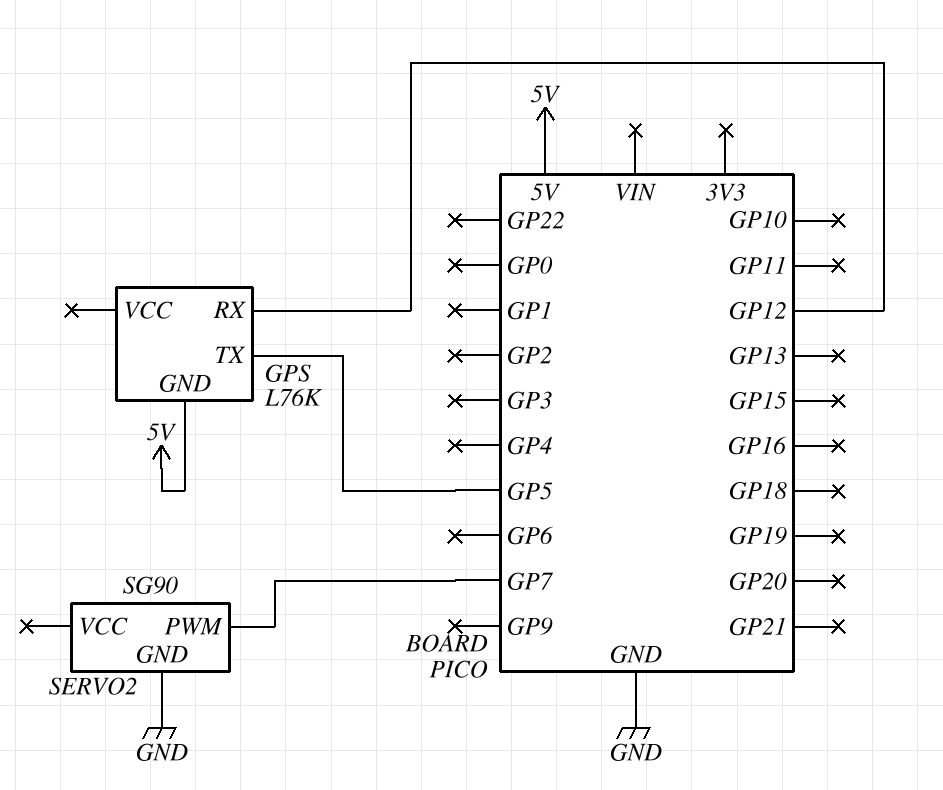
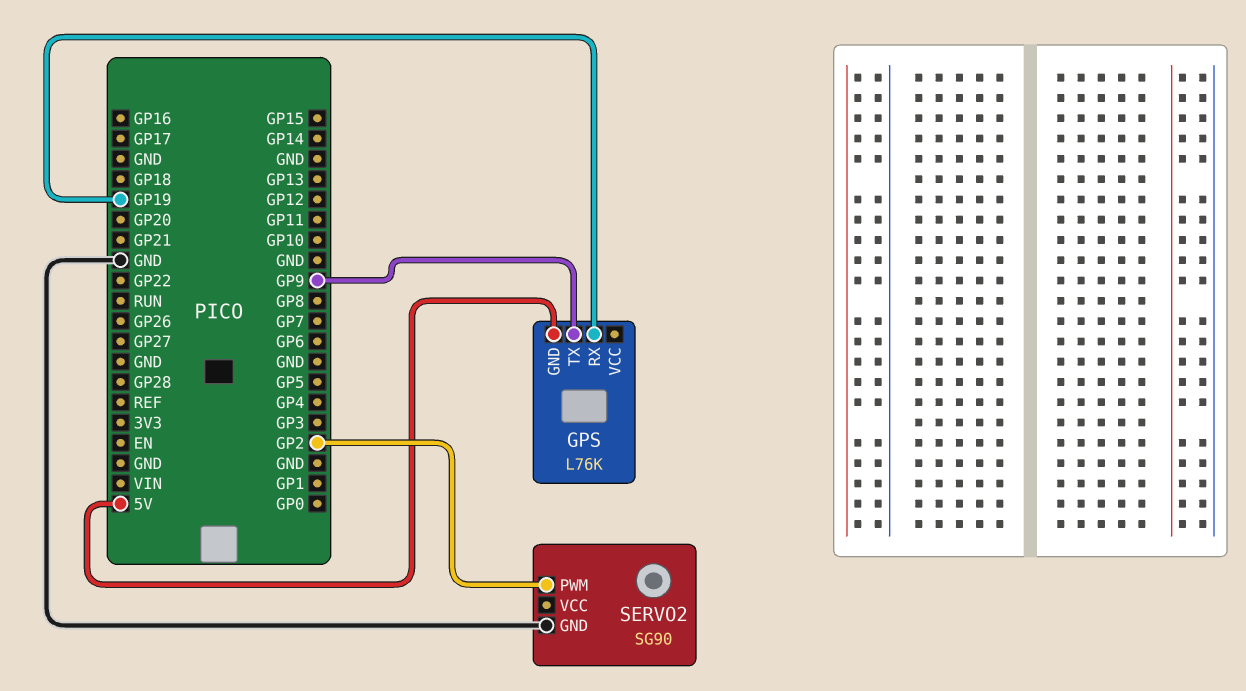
GPS pin RX: GP12 -> GP19
GPS pin TX: GP5 -> GP9
SERVO2 pin PWM: GP7 -> GP2

